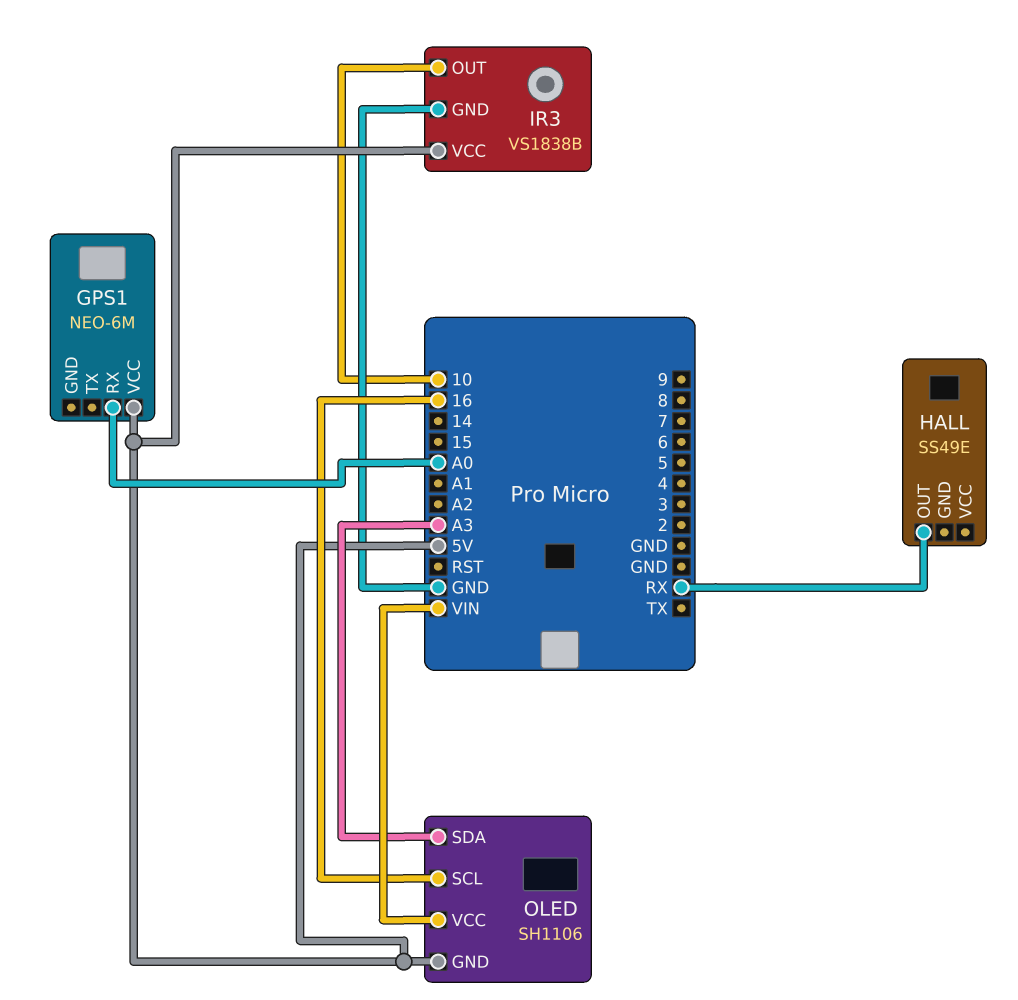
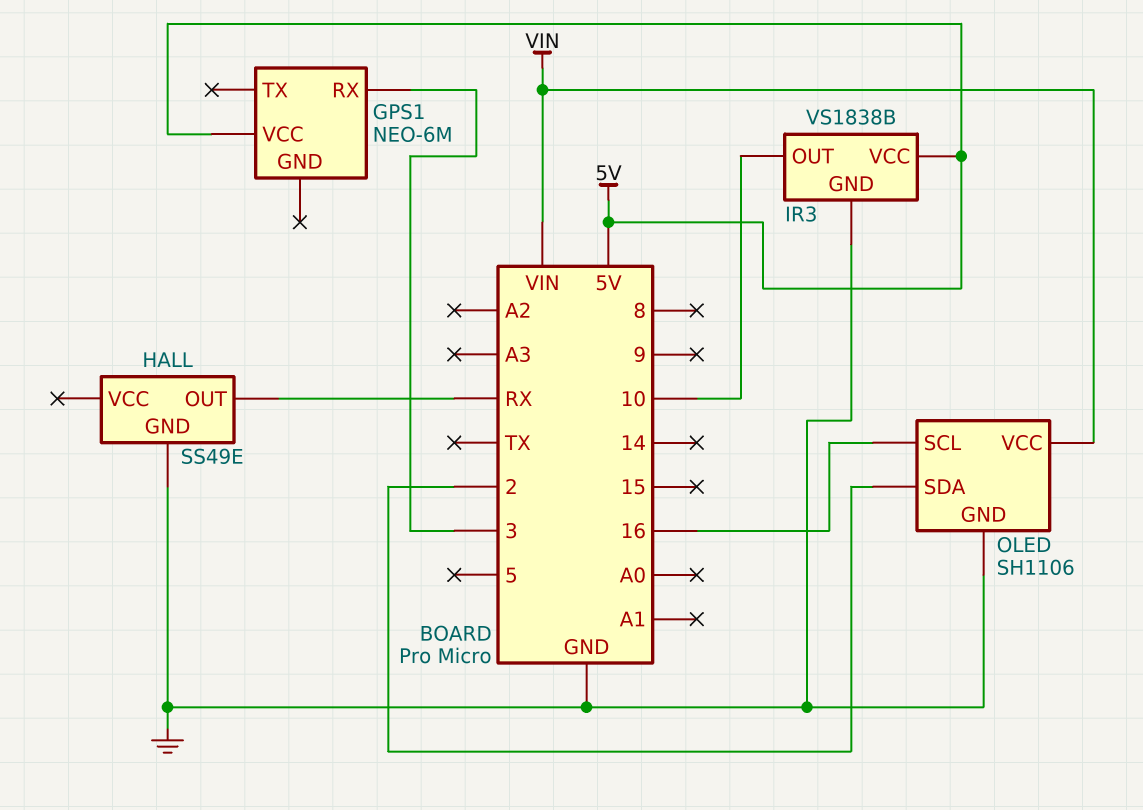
GPS1 pin RX: A0 -> 3
HALL pin GND: none -> GND
OLED pin GND: 5V -> GND
OLED pin SDA: A3 -> 2

